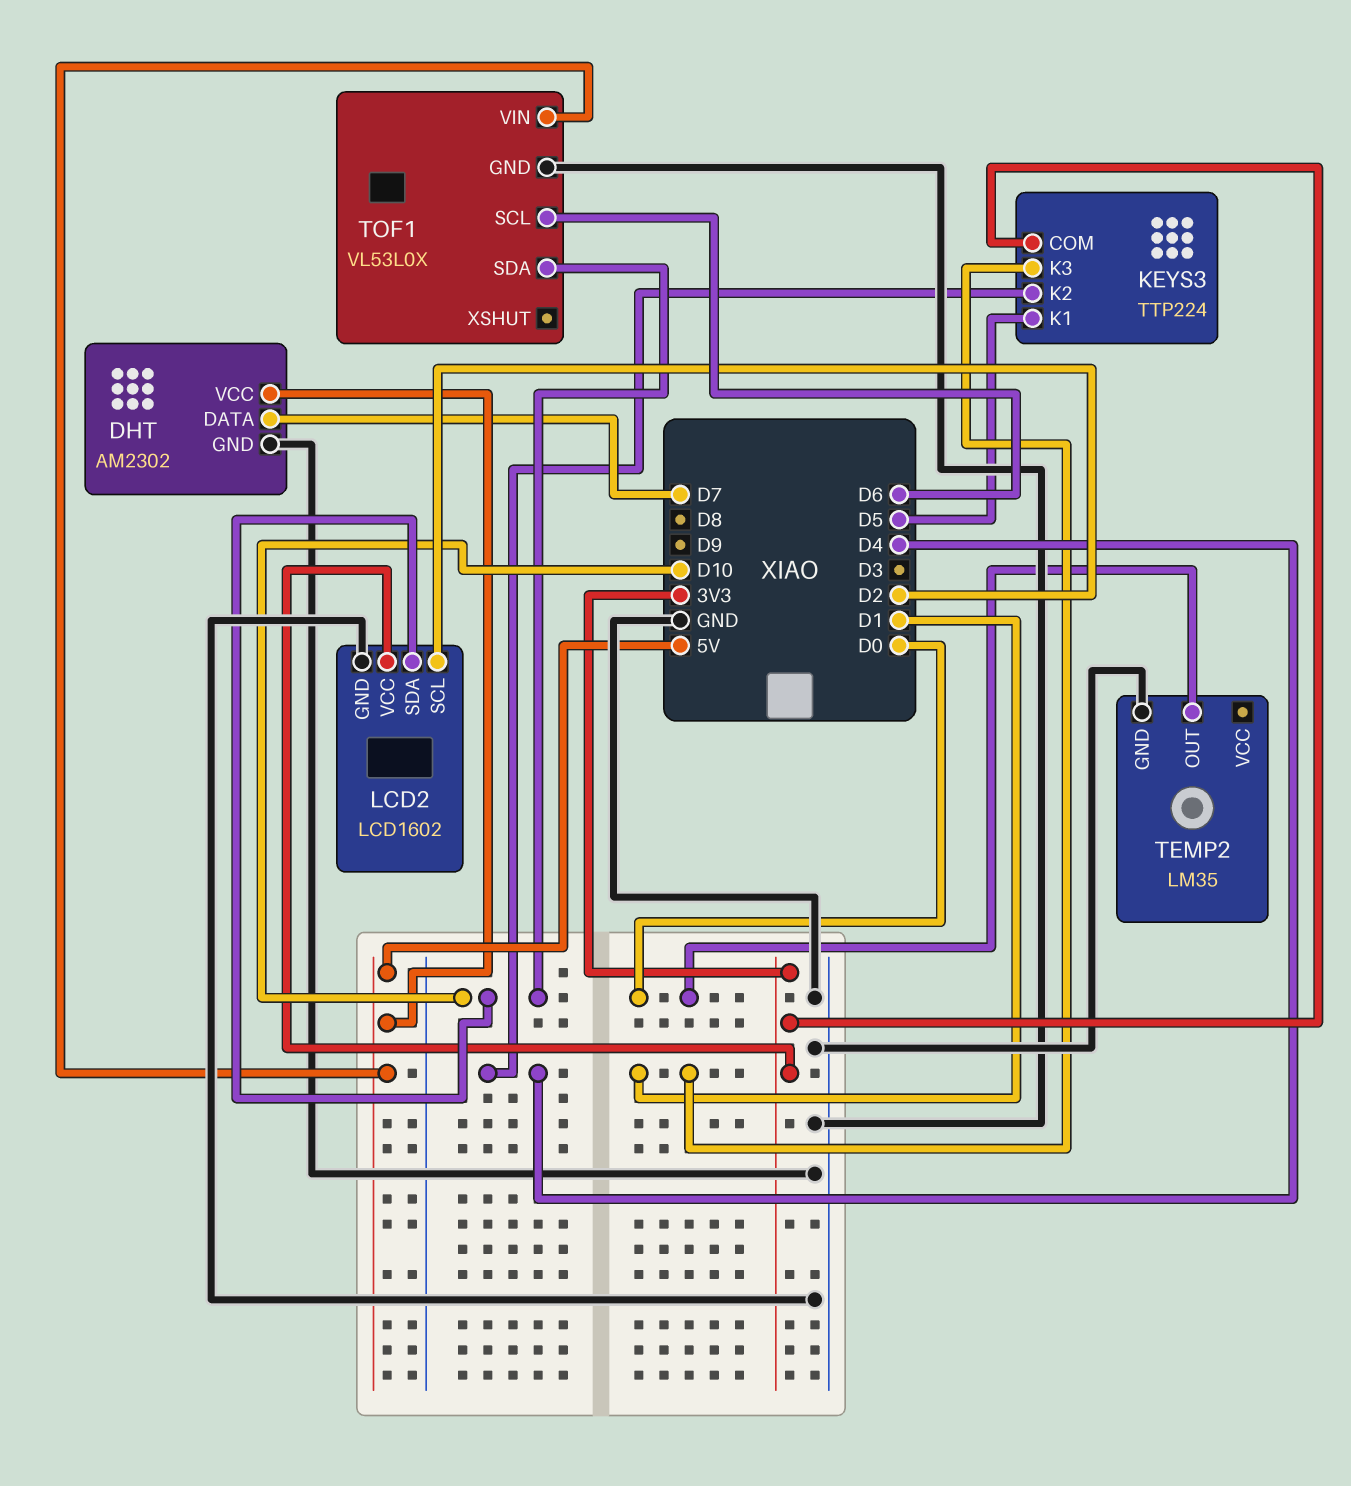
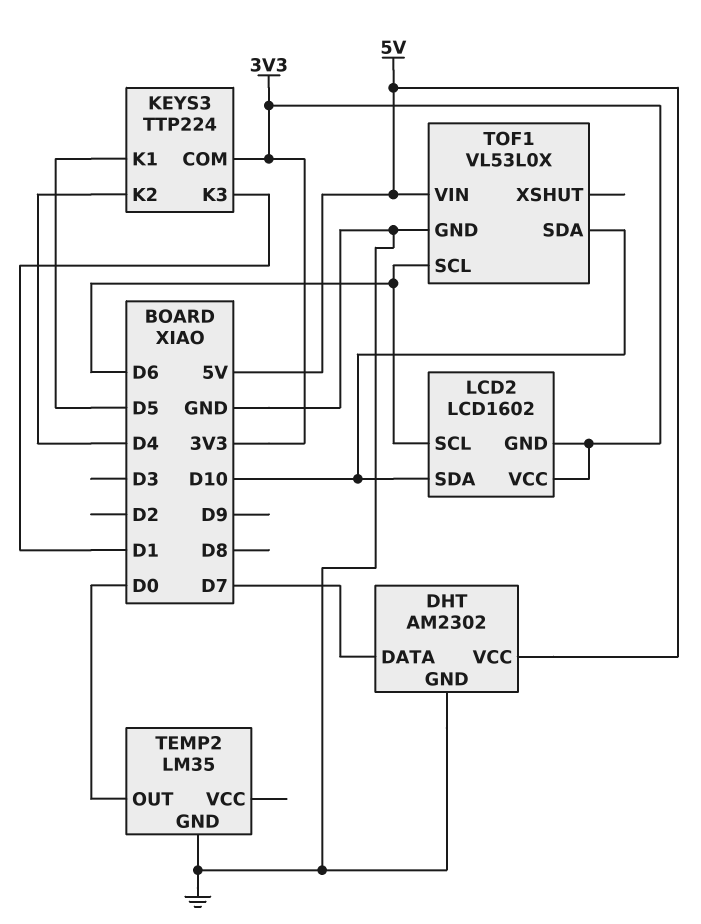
LCD2 pin GND: GND -> 3V3
LCD2 pin SCL: D2 -> D6

